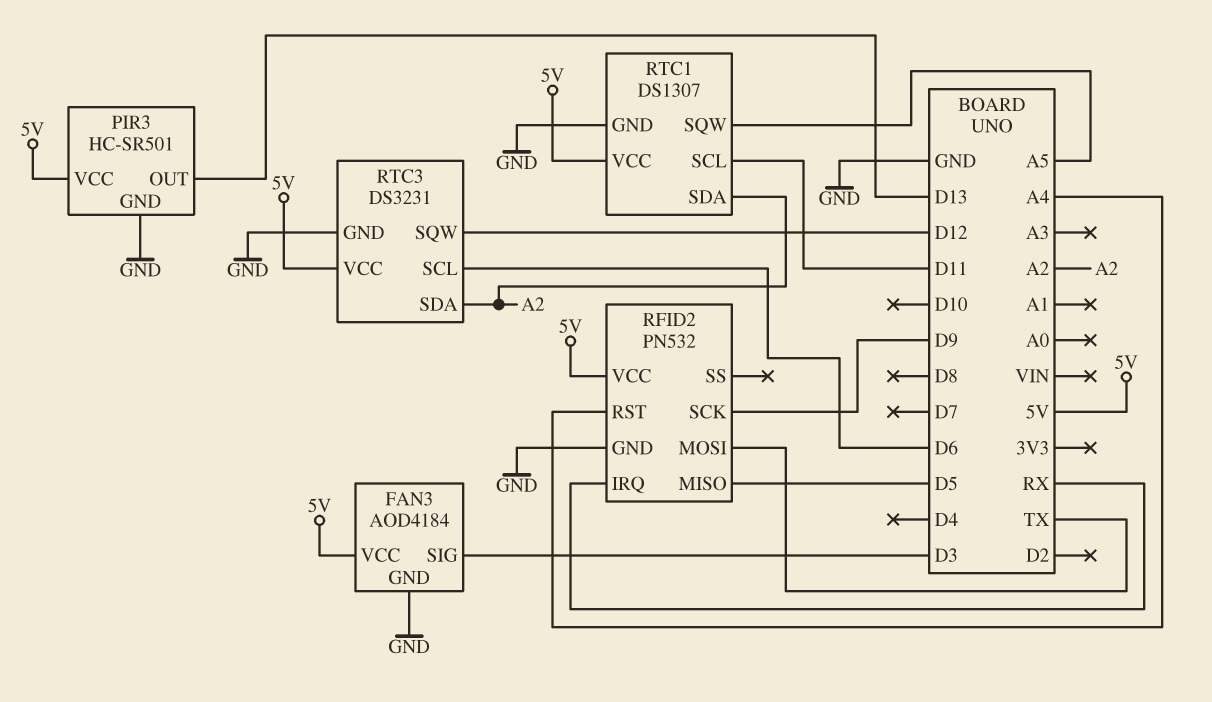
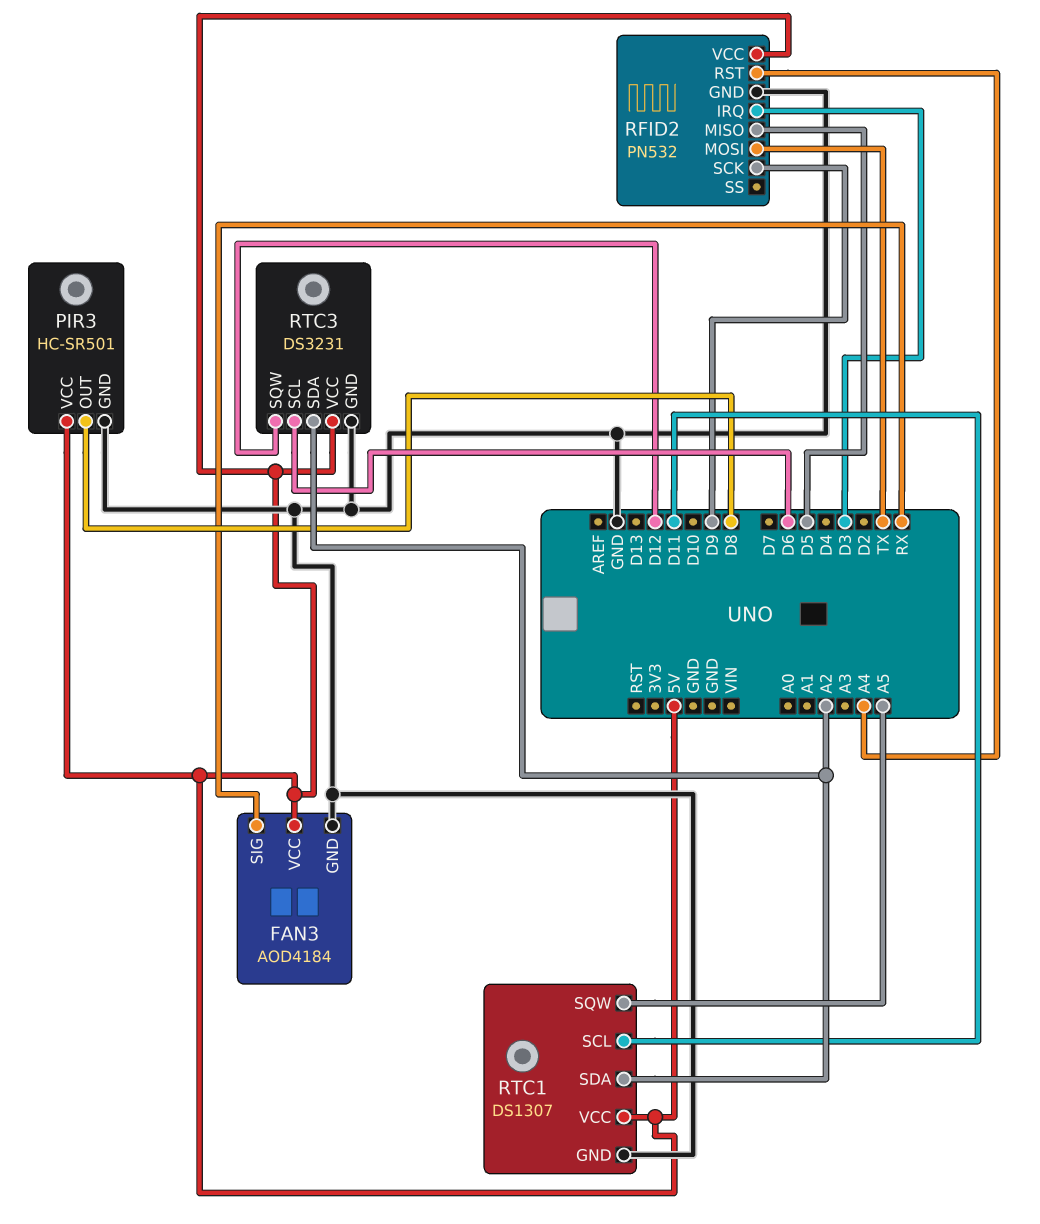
FAN3 pin SIG: D3 -> RX
PIR3 pin OUT: D13 -> D8
RFID2 pin IRQ: RX -> D3

